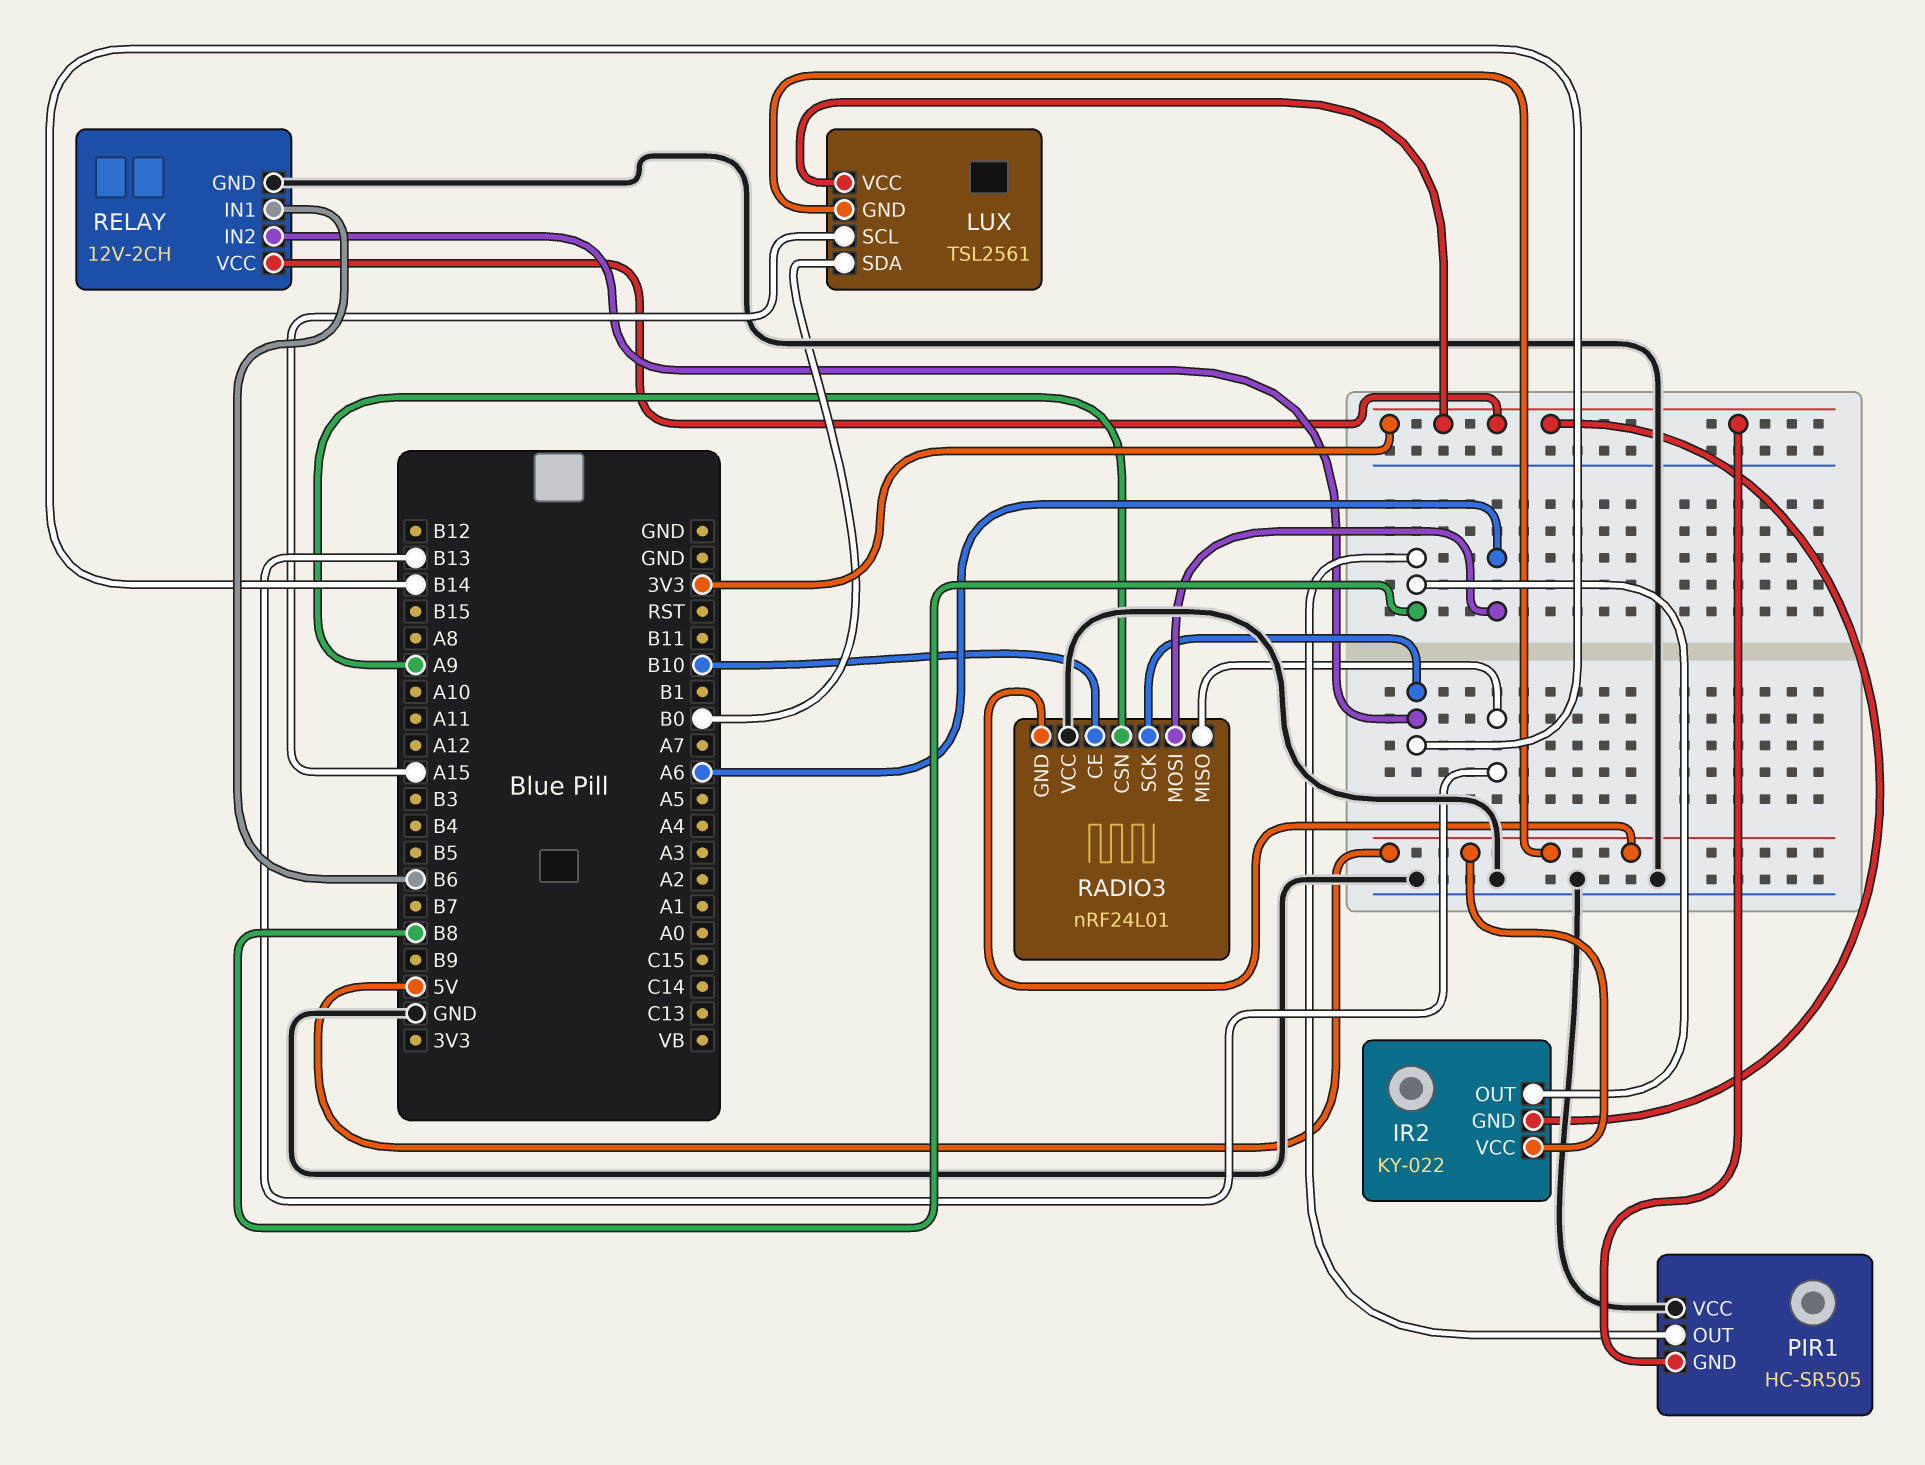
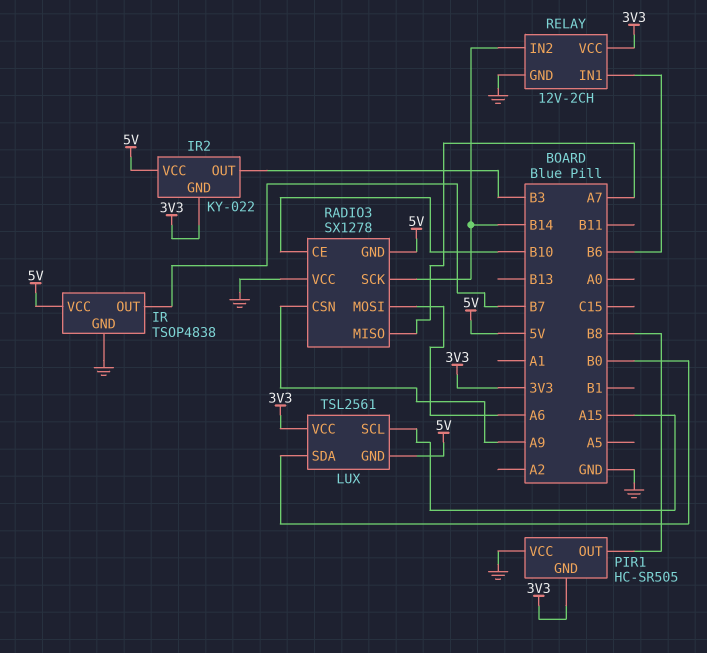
IR: none -> TSOP4838
IR pin GND: none -> GND
IR pin OUT: none -> B7
IR pin VCC: none -> 5V
IR2 pin OUT: B8 -> B3
RADIO3: nRF24L01 -> SX1278
RADIO3 pin MISO: B13 -> A7

